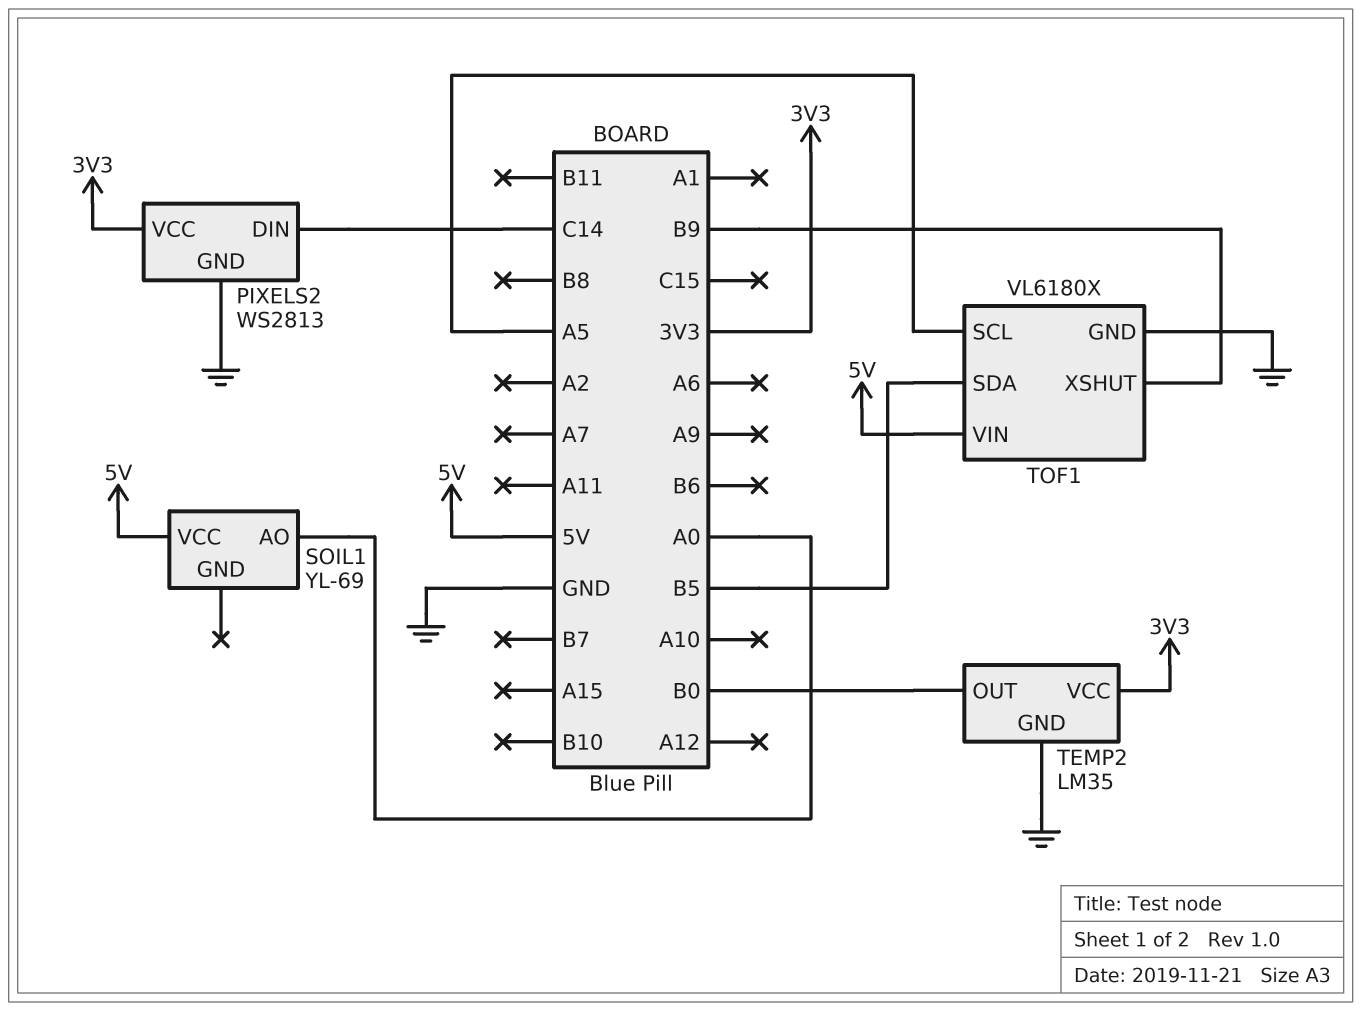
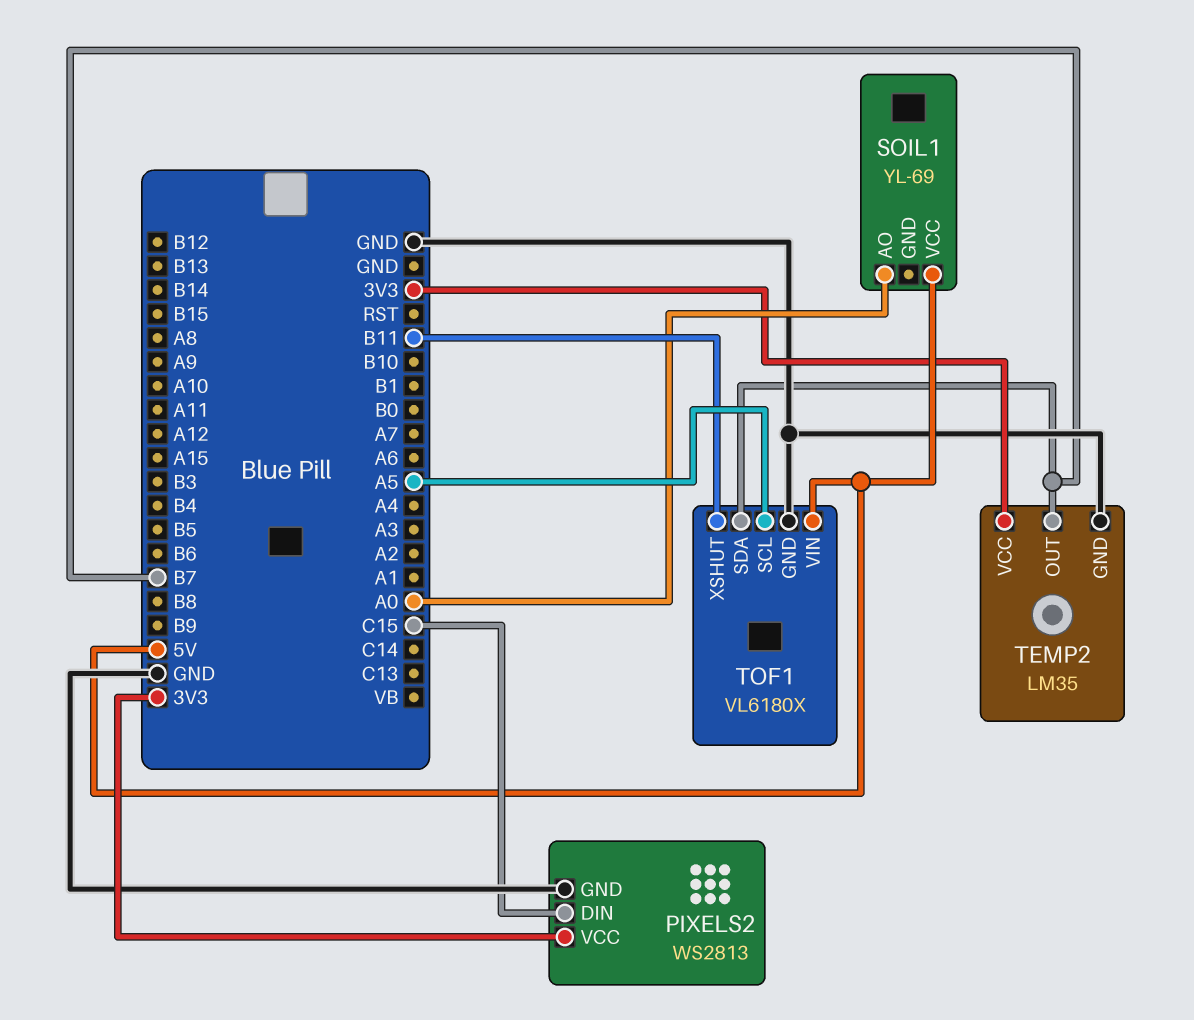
PIXELS2 pin DIN: C14 -> C15
TEMP2 pin OUT: B0 -> B7
TOF1 pin SDA: B5 -> B7
TOF1 pin XSHUT: B9 -> B11

